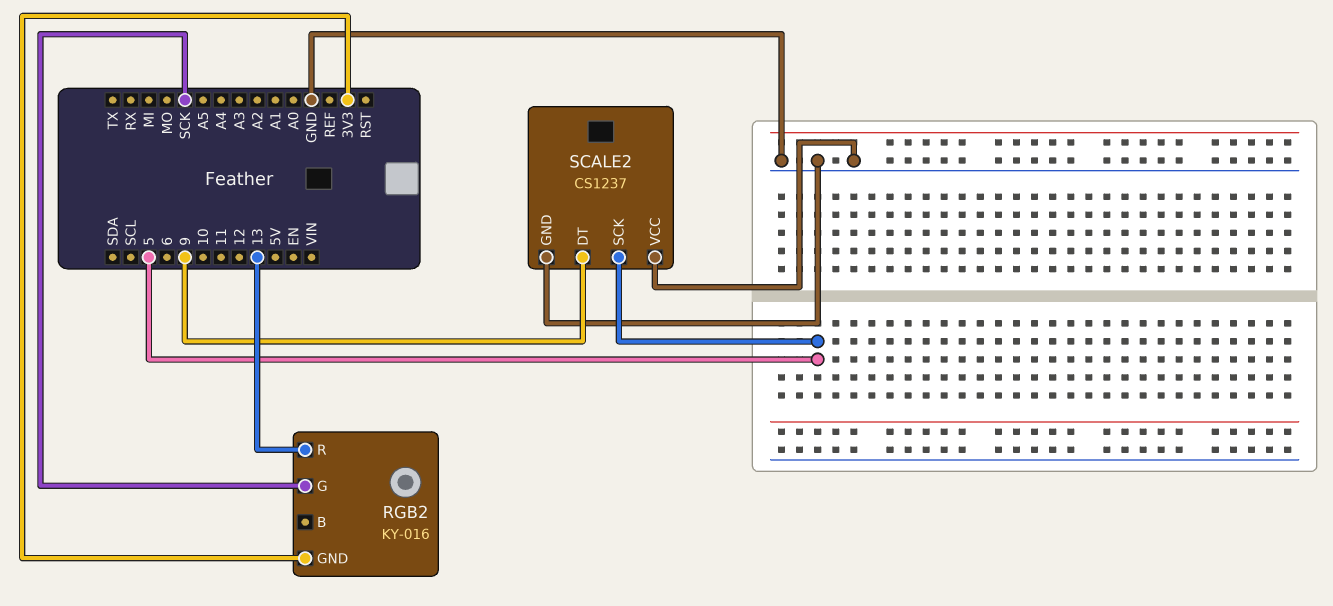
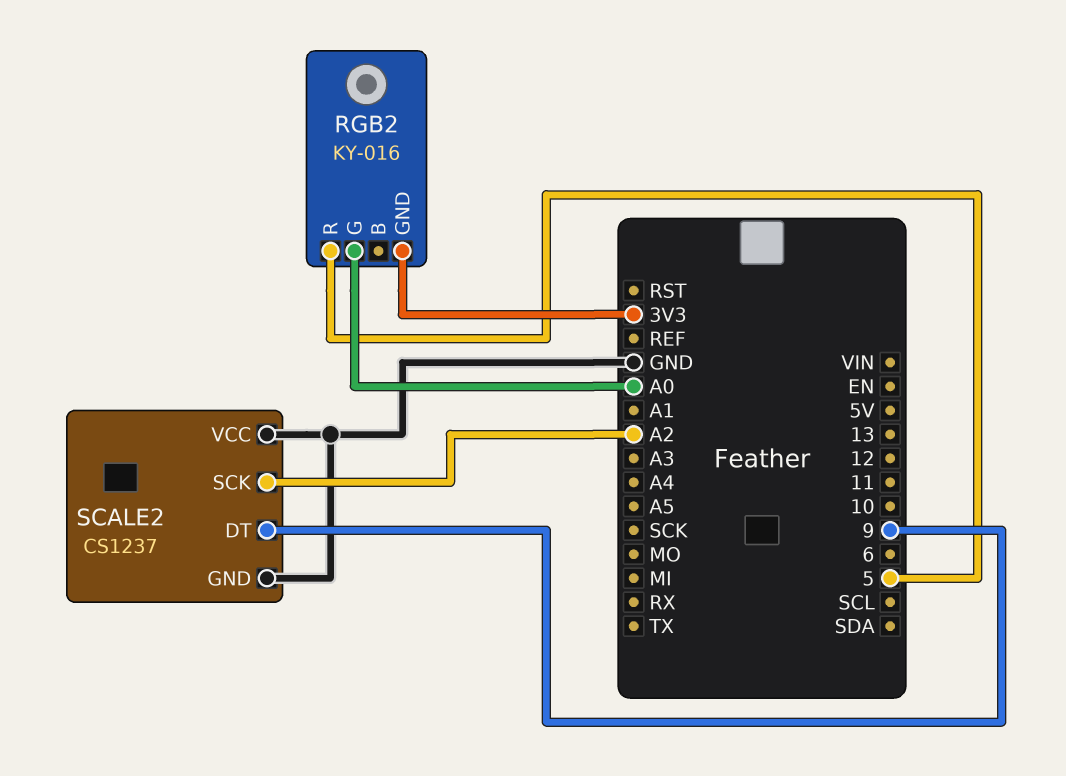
RGB2 pin G: SCK -> A0
RGB2 pin R: 13 -> 5
SCALE2 pin SCK: 5 -> A2

